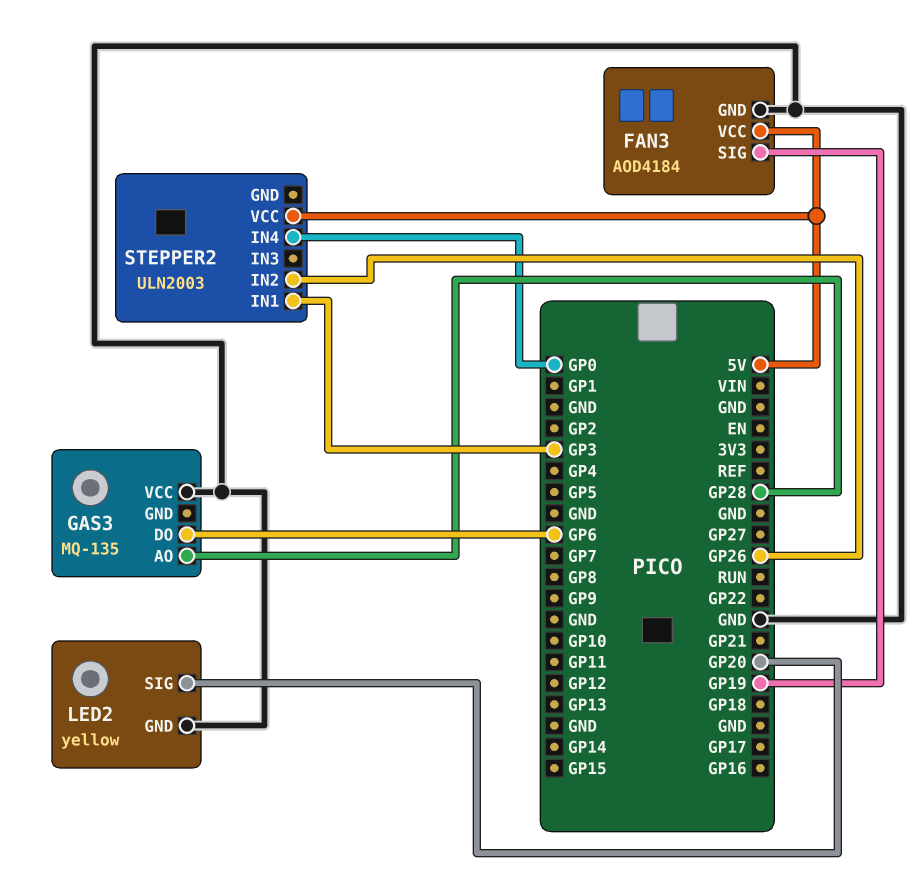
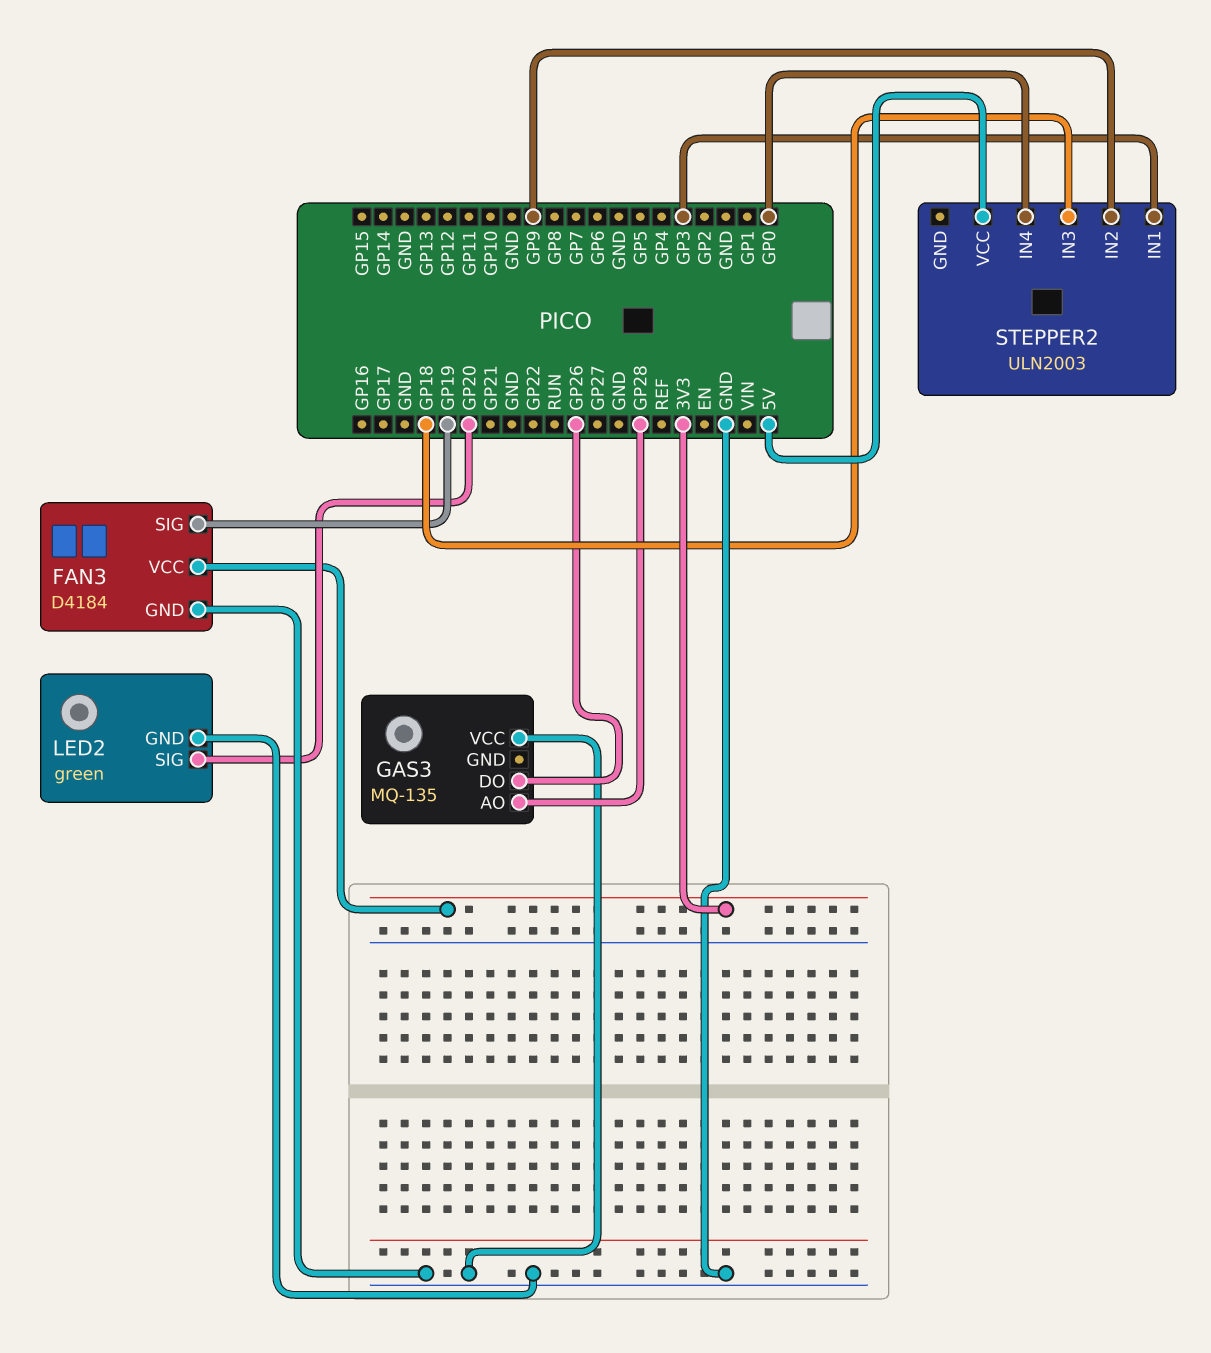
FAN3: AOD4184 -> D4184
FAN3 pin VCC: 5V -> 3V3
GAS3 pin DO: GP6 -> GP26
LED2: yellow -> green
STEPPER2 pin IN2: GP26 -> GP9
STEPPER2 pin IN3: none -> GP18

